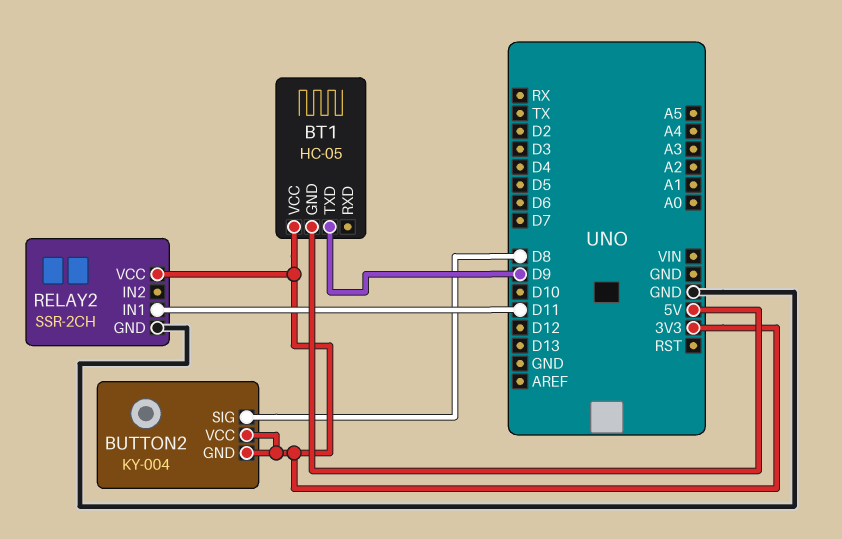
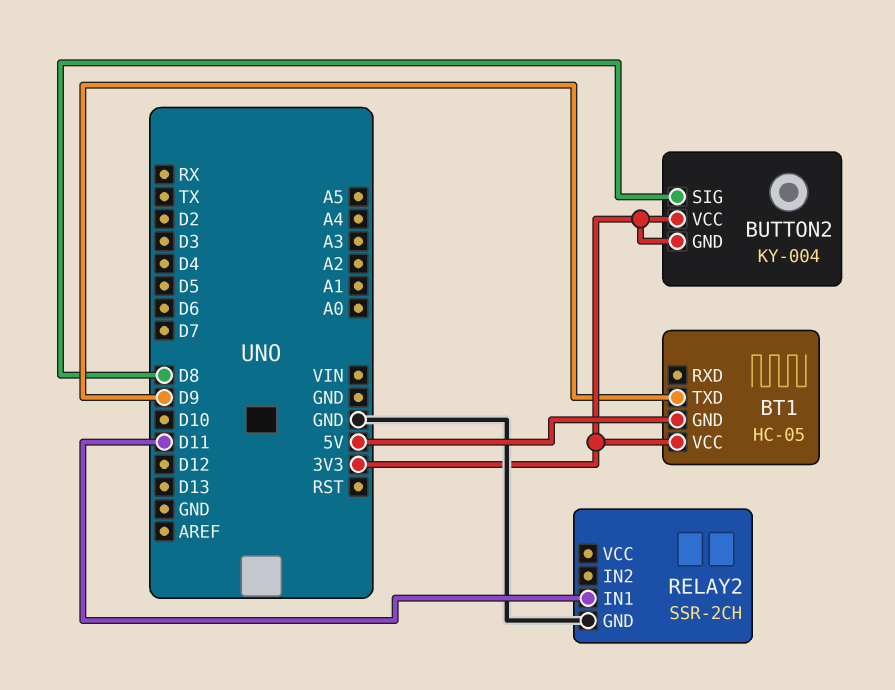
RELAY2 pin VCC: 3V3 -> none

